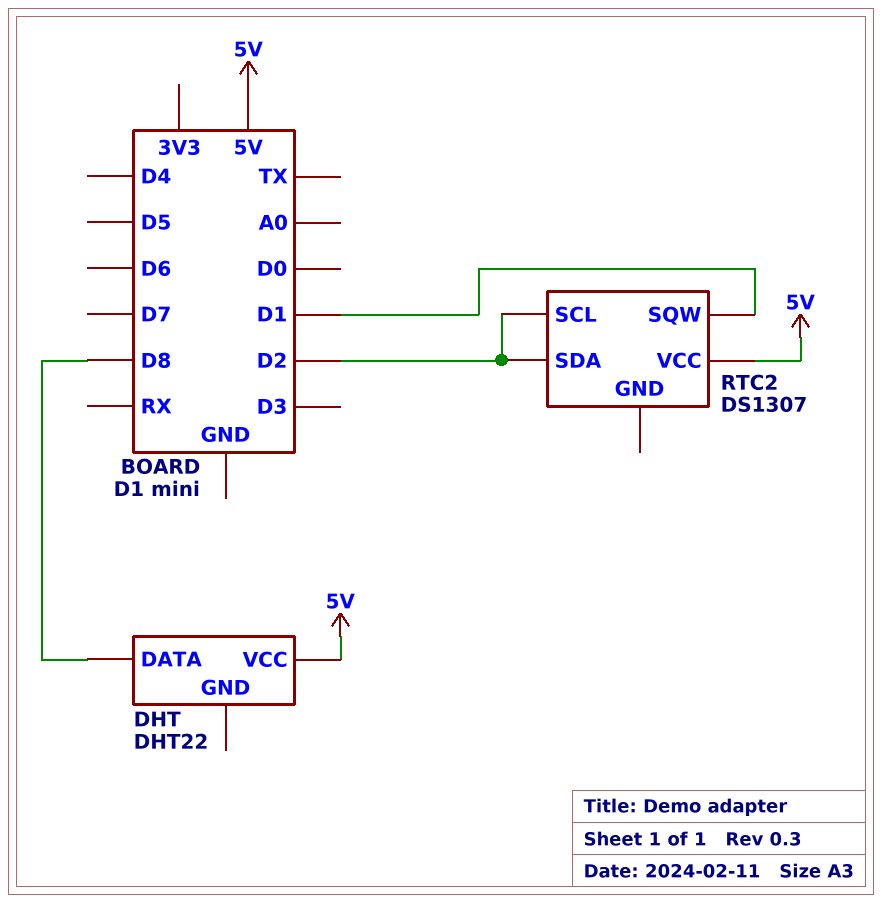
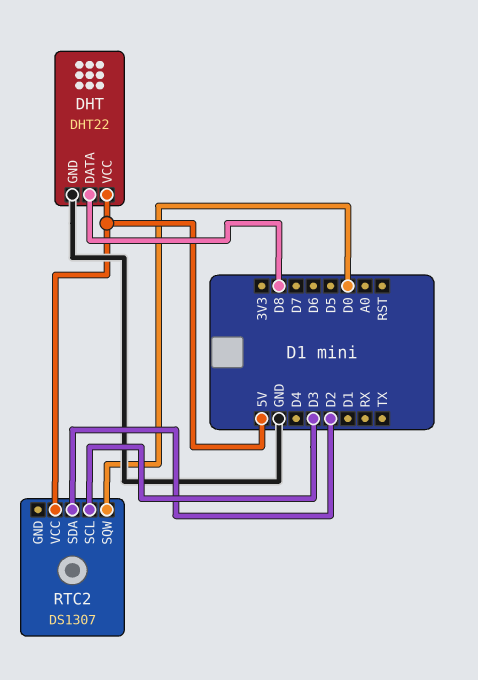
DHT pin GND: none -> GND
RTC2 pin SCL: D2 -> D3
RTC2 pin SQW: D1 -> D0

